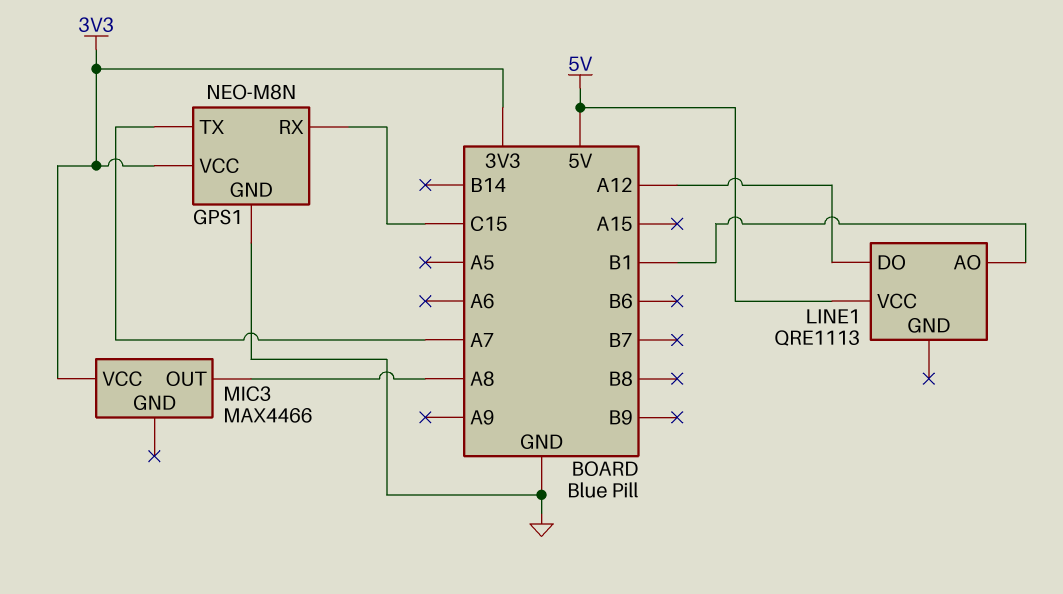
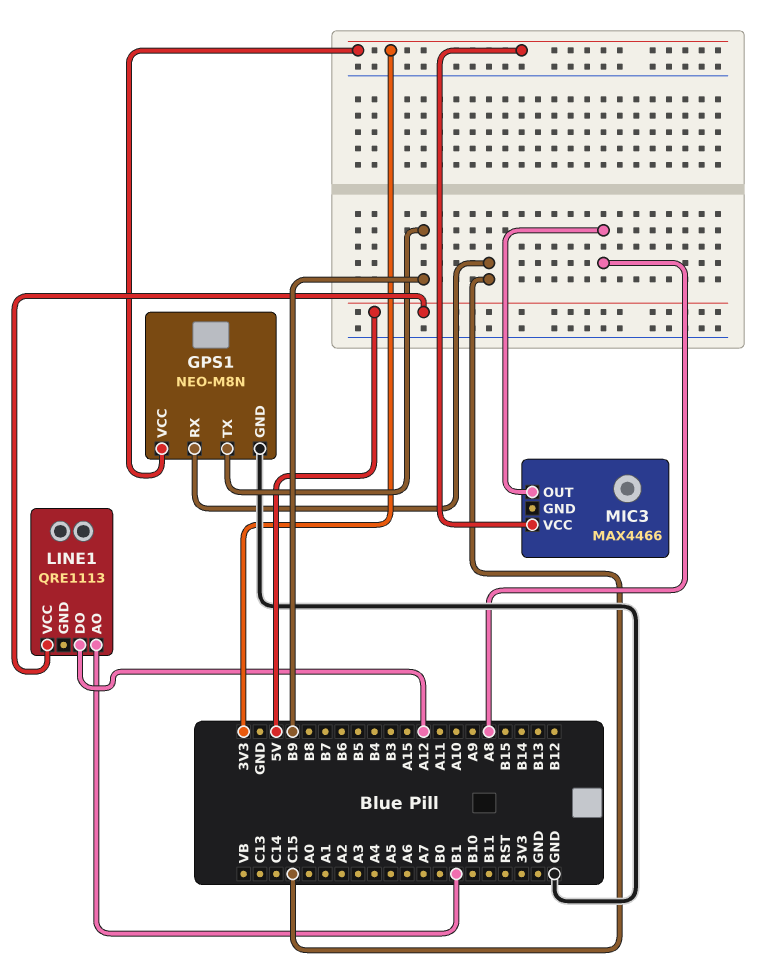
GPS1 pin TX: A7 -> B9

